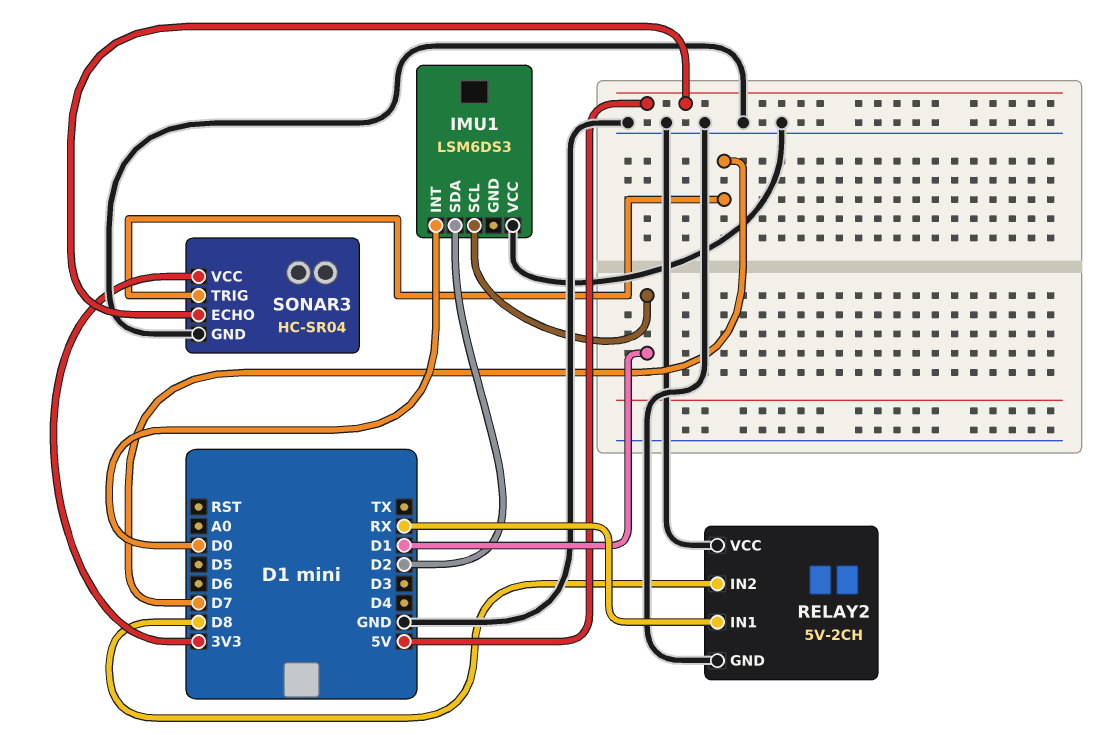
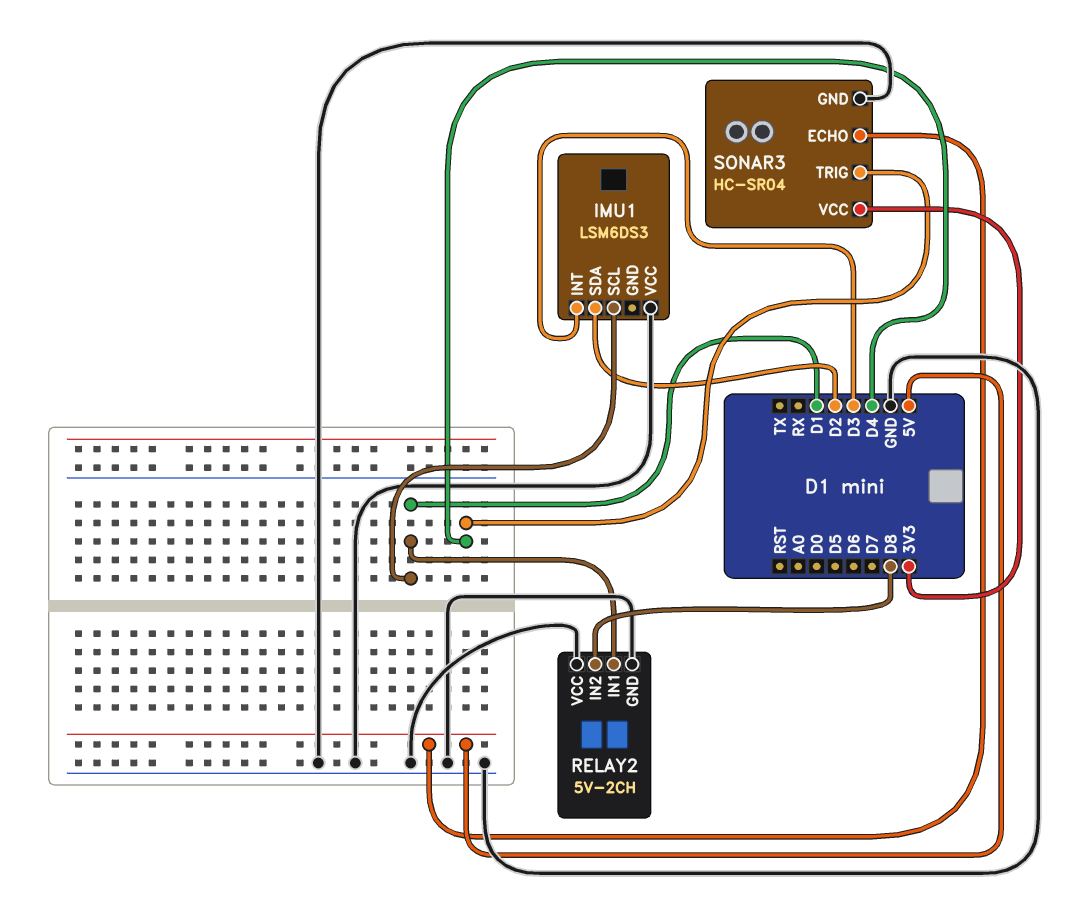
IMU1 pin INT: D0 -> D3
RELAY2 pin IN1: RX -> D1
SONAR3 pin TRIG: D7 -> D4

